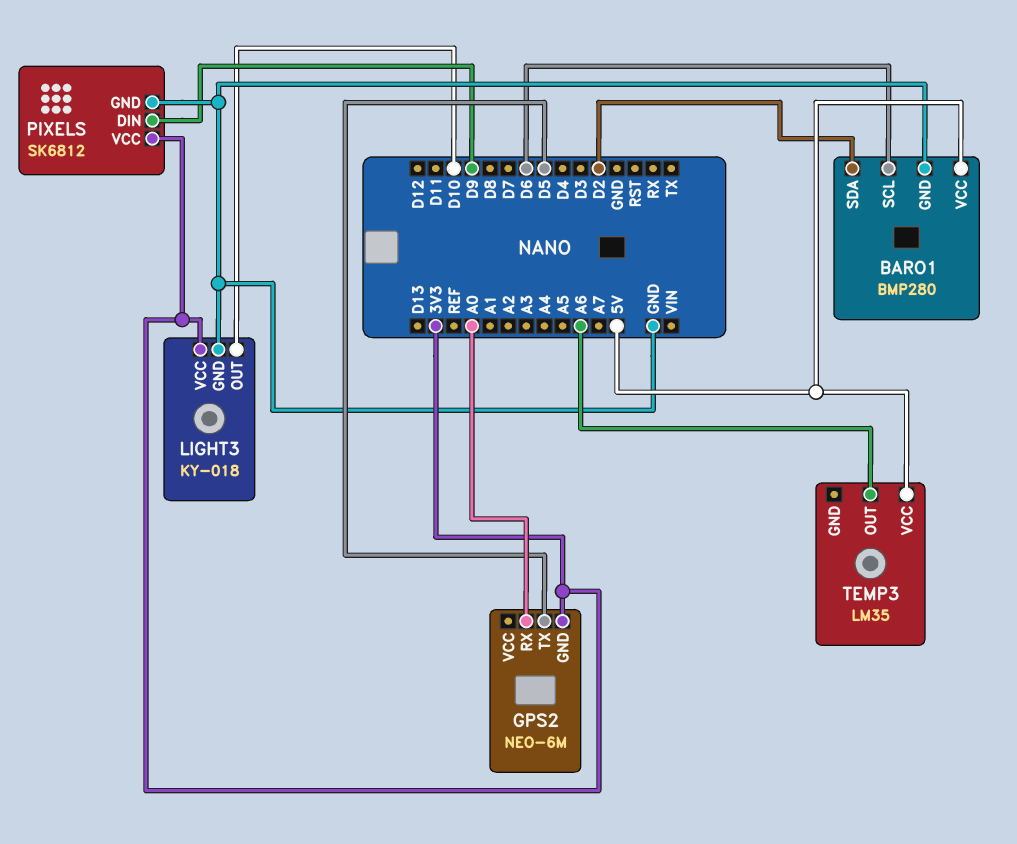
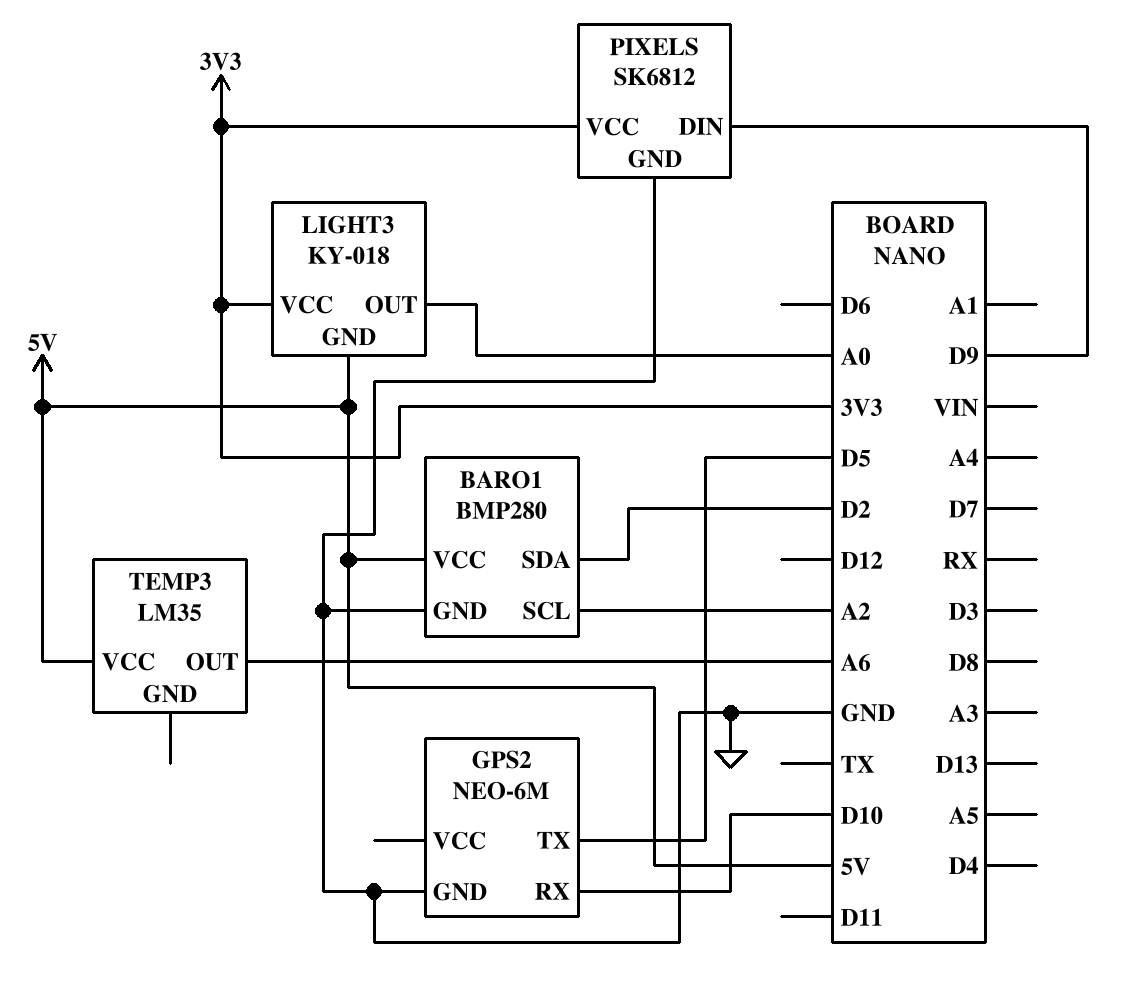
BARO1 pin SCL: D6 -> A2
GPS2 pin GND: 3V3 -> GND
GPS2 pin RX: A0 -> D10
LIGHT3 pin GND: GND -> 5V
LIGHT3 pin OUT: D10 -> A0

